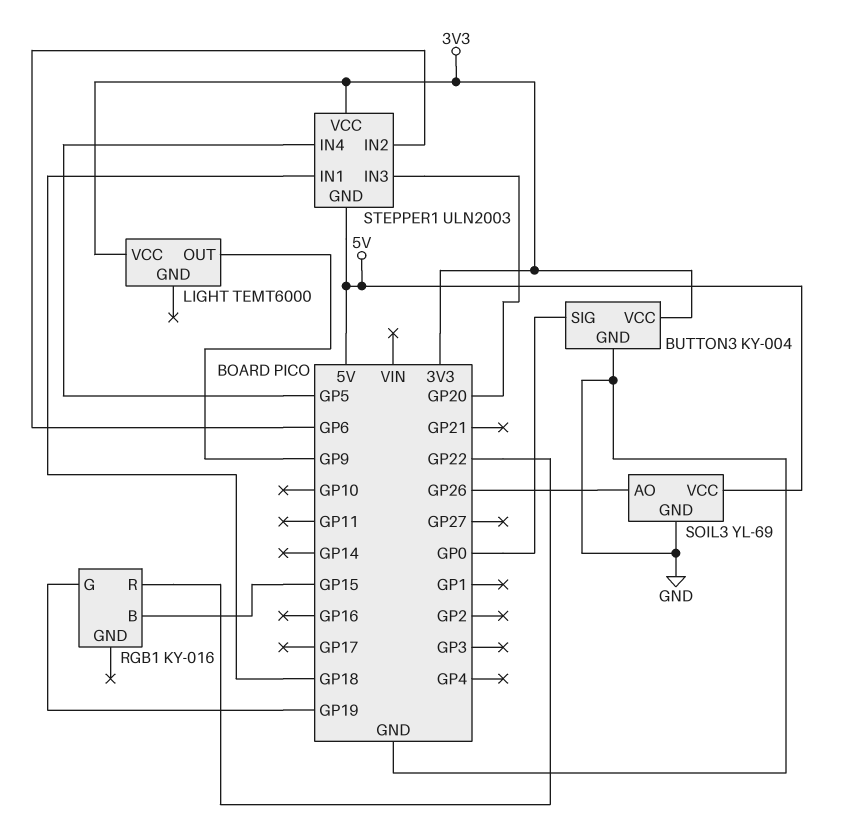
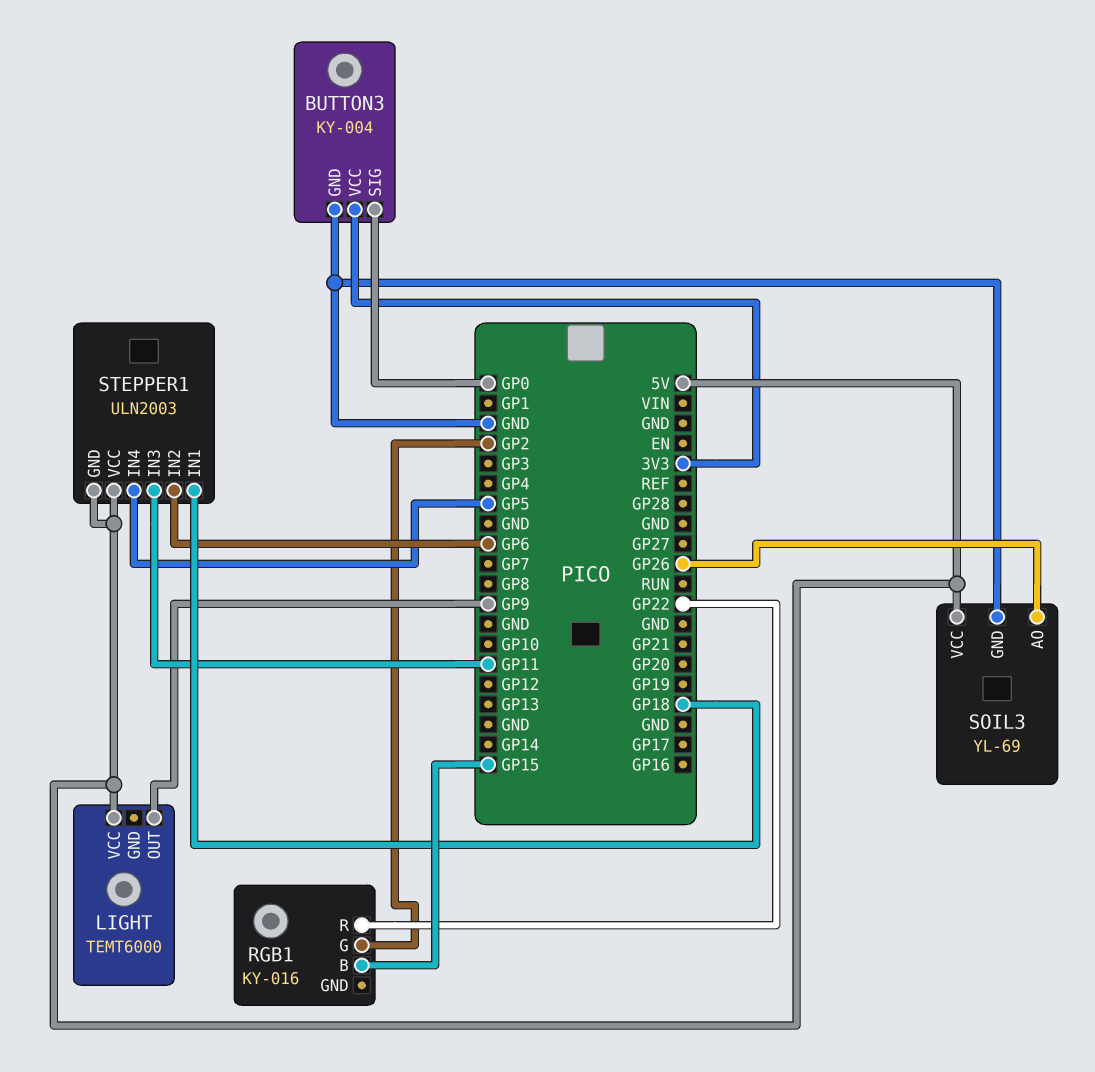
LIGHT pin VCC: 3V3 -> 5V
RGB1 pin G: GP19 -> GP2
STEPPER1 pin IN3: GP20 -> GP11
STEPPER1 pin VCC: 3V3 -> 5V

